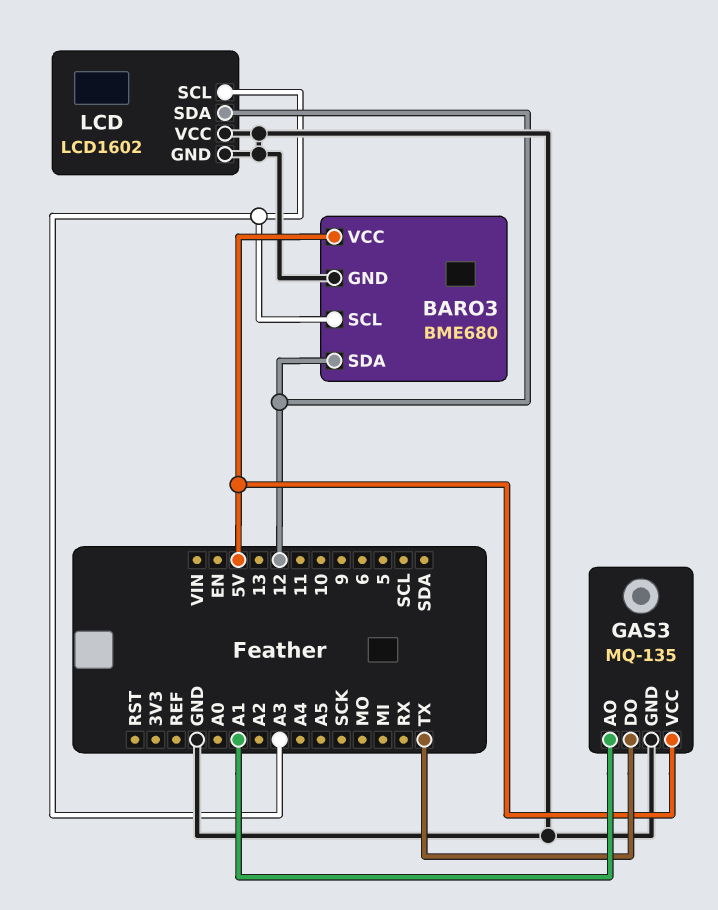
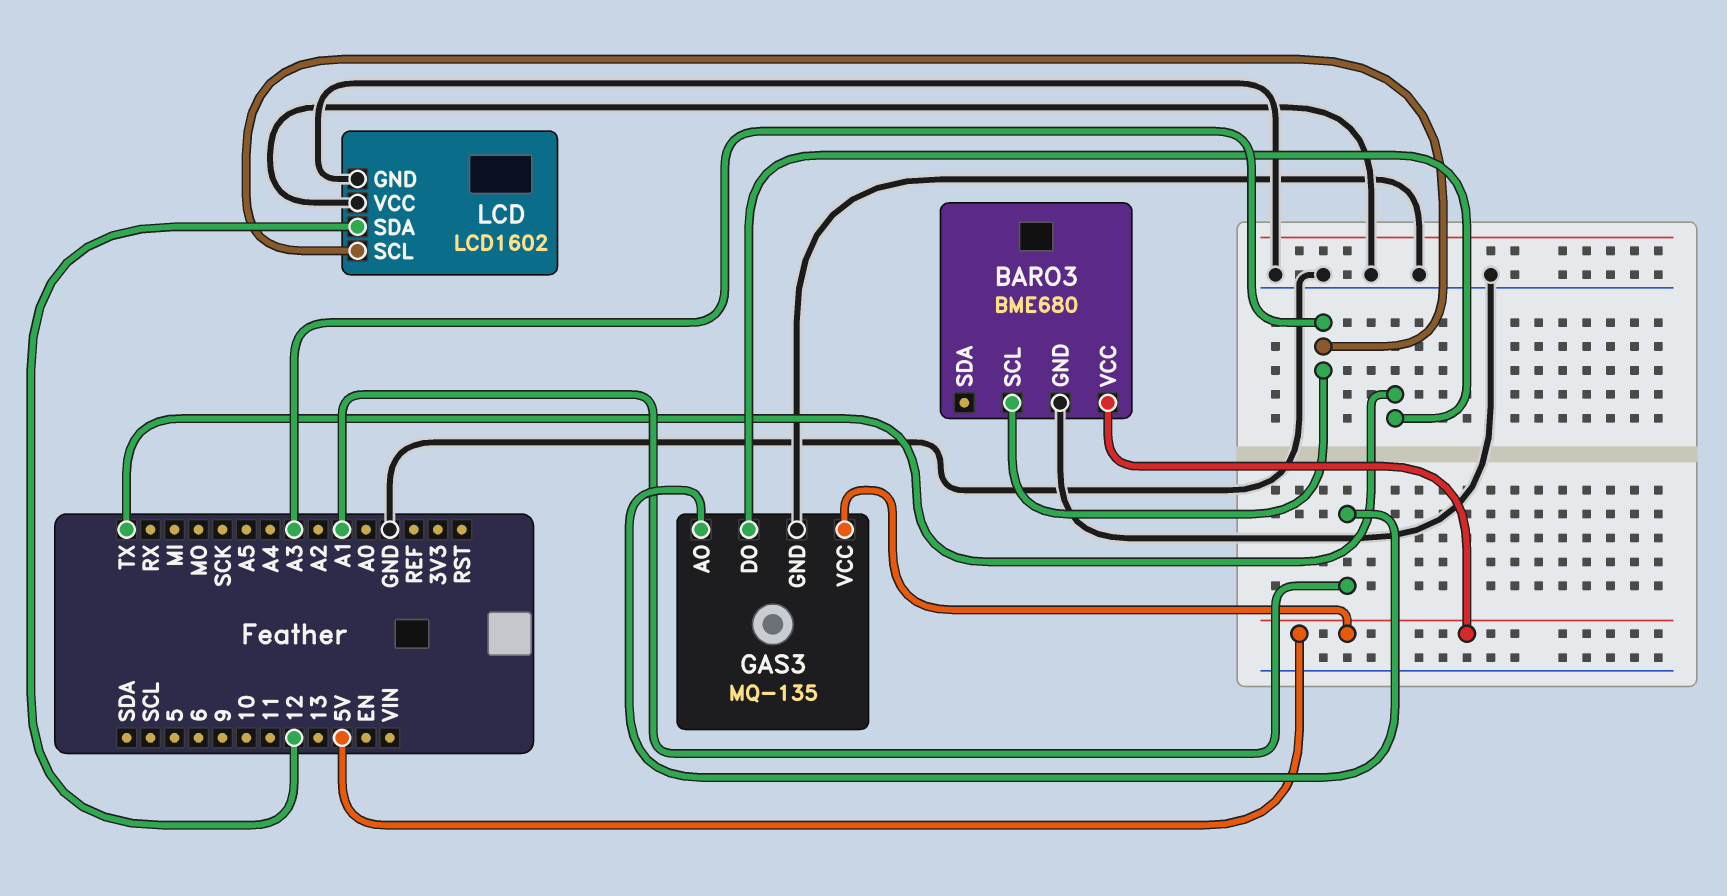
BARO3 pin SDA: 12 -> none

